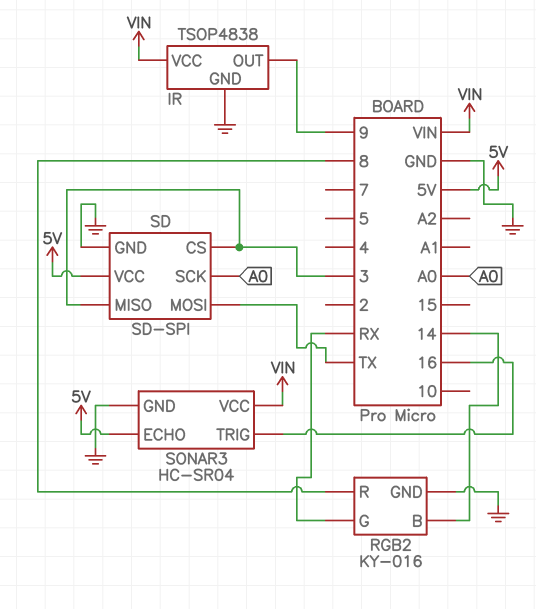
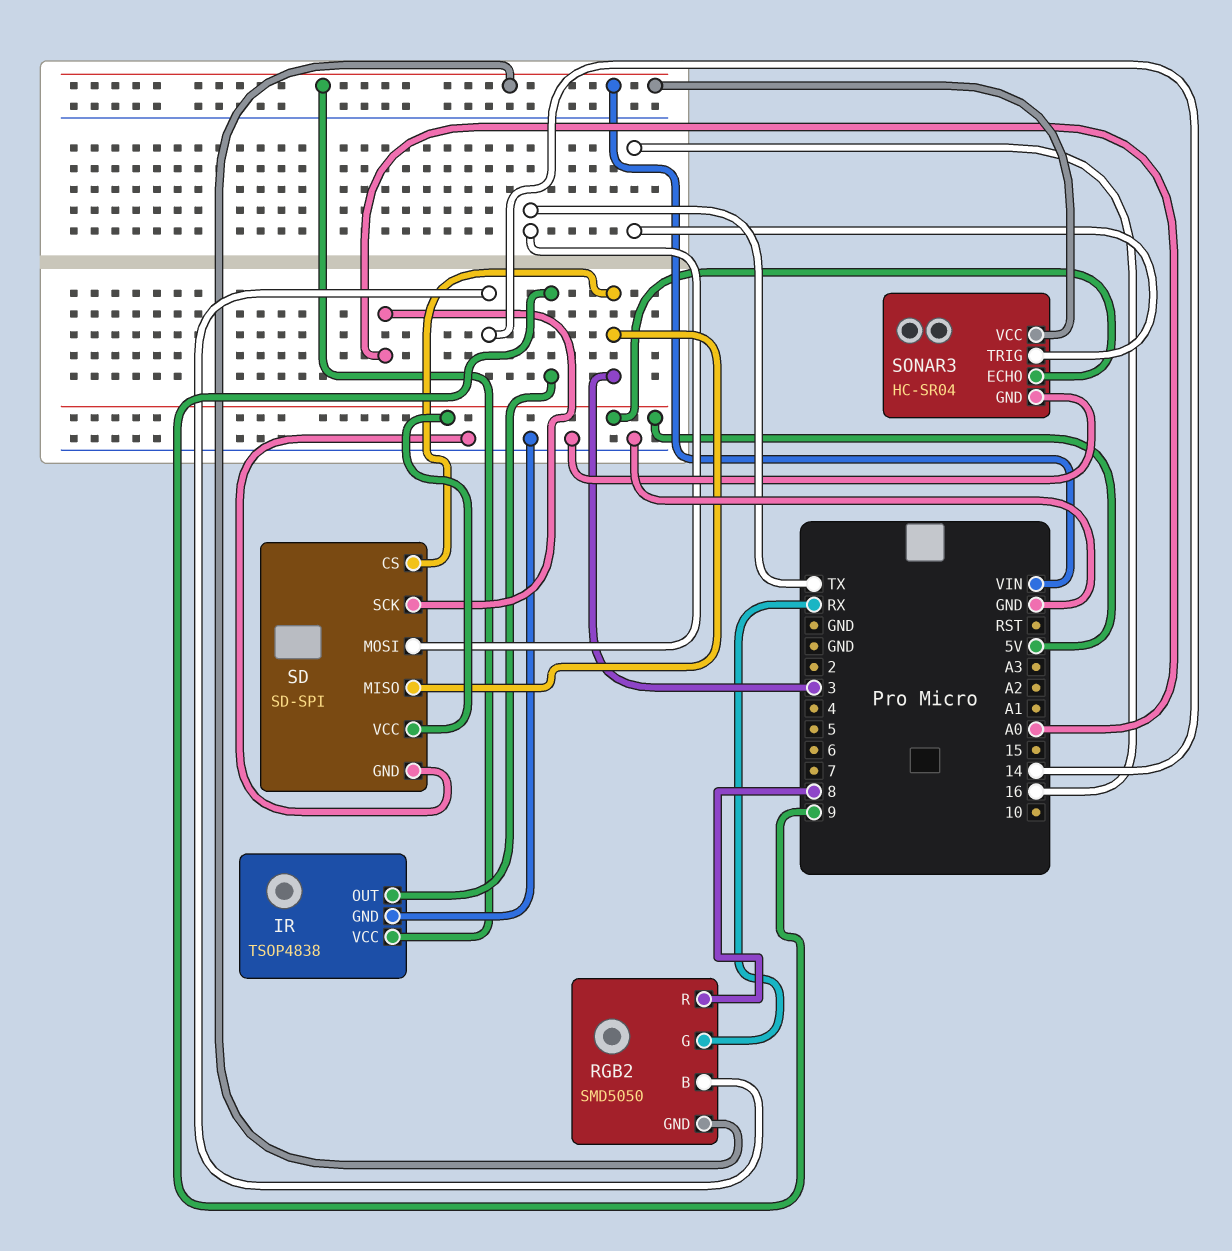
RGB2: KY-016 -> SMD5050
RGB2 pin GND: GND -> VIN

